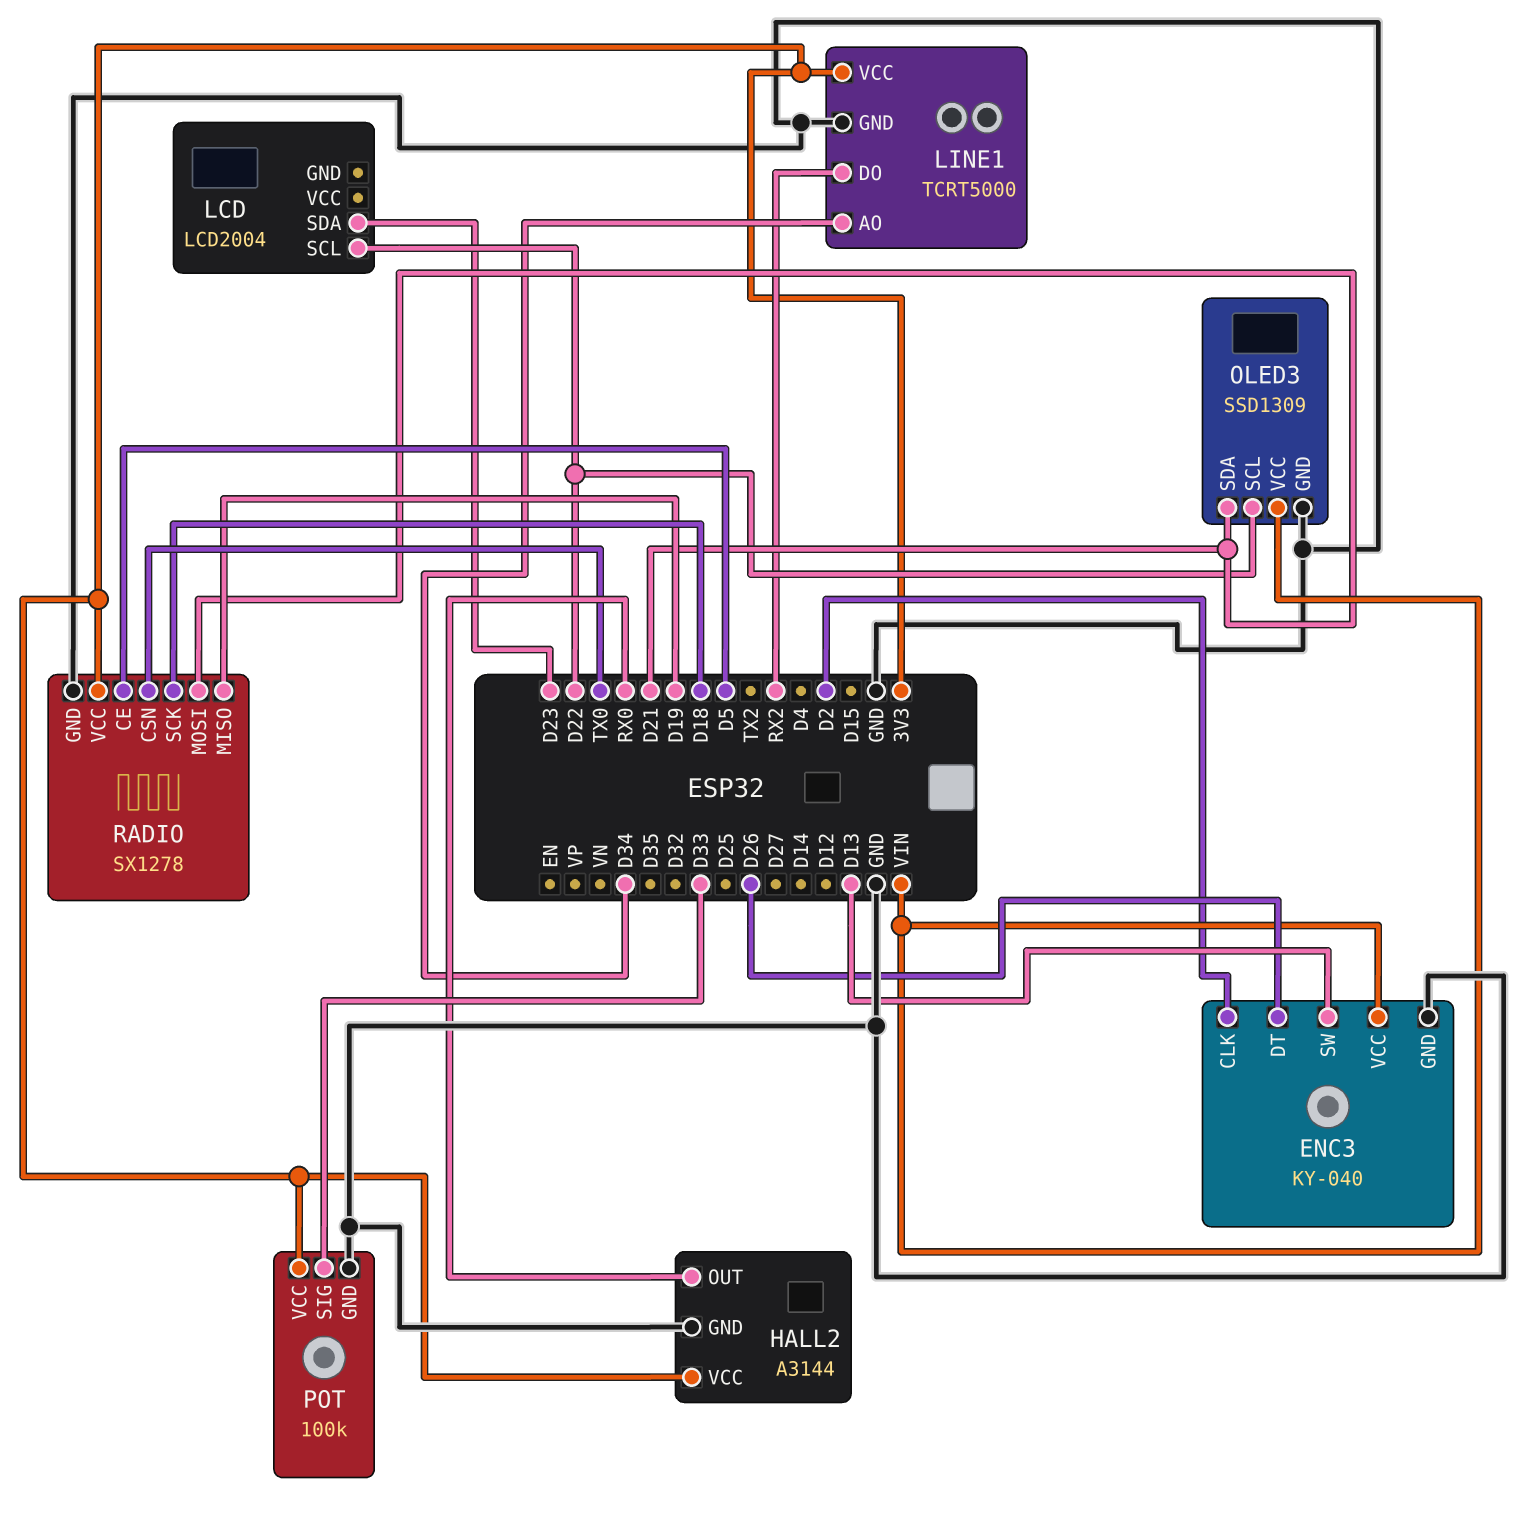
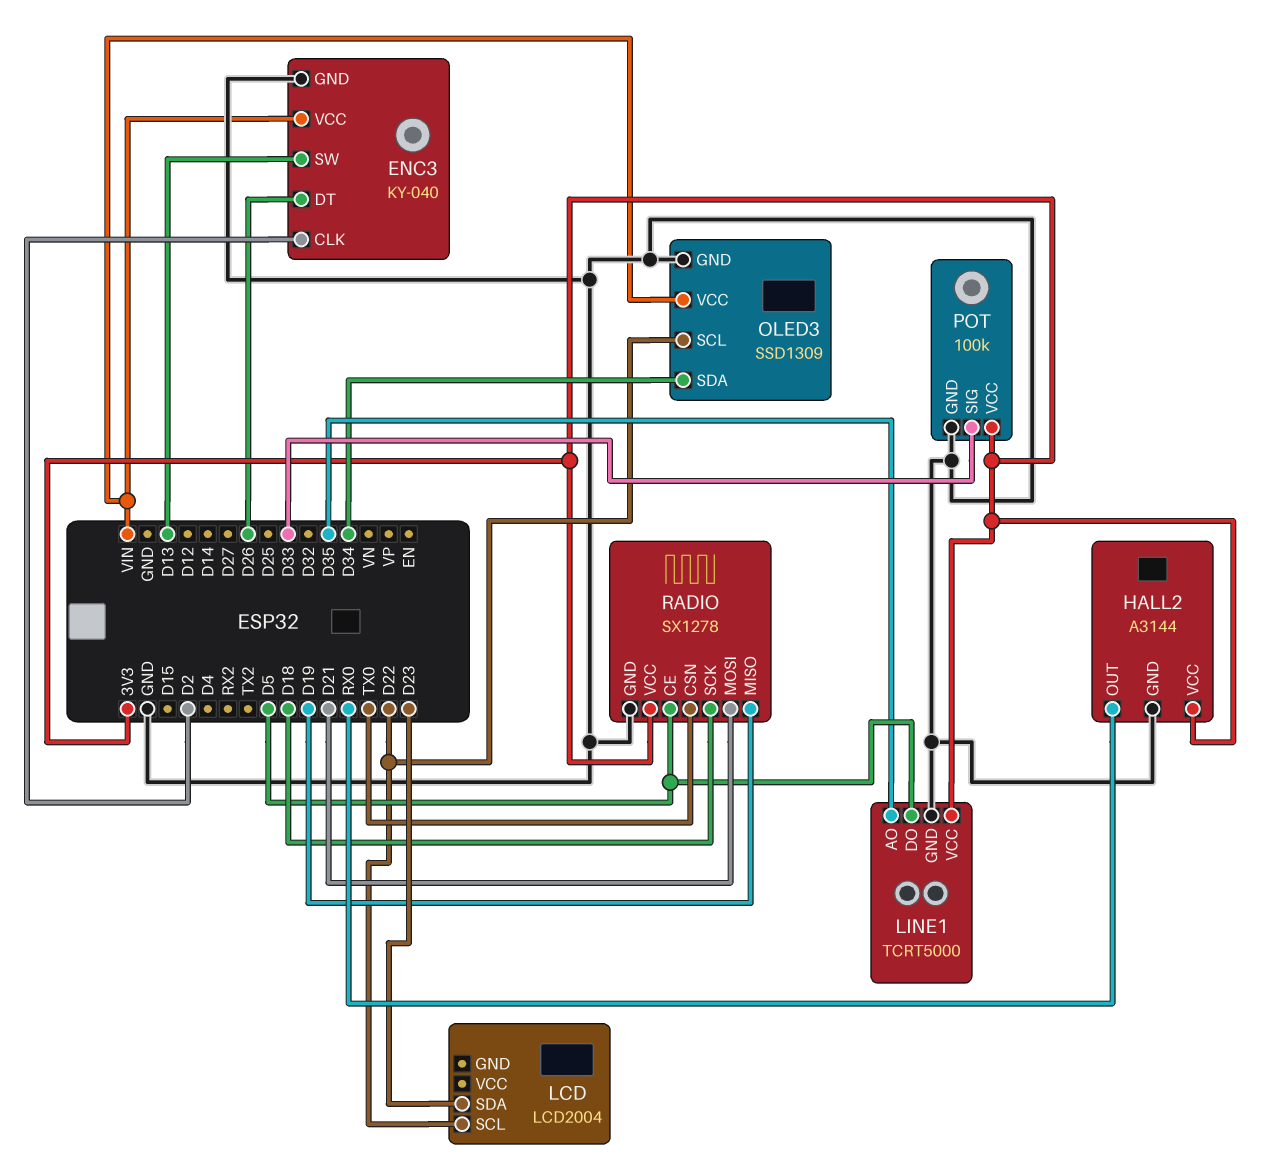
LINE1 pin AO: D34 -> D35
LINE1 pin DO: RX2 -> D5
OLED3 pin SDA: D21 -> D34

